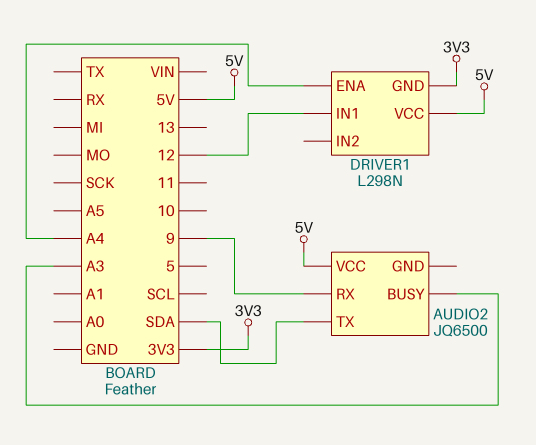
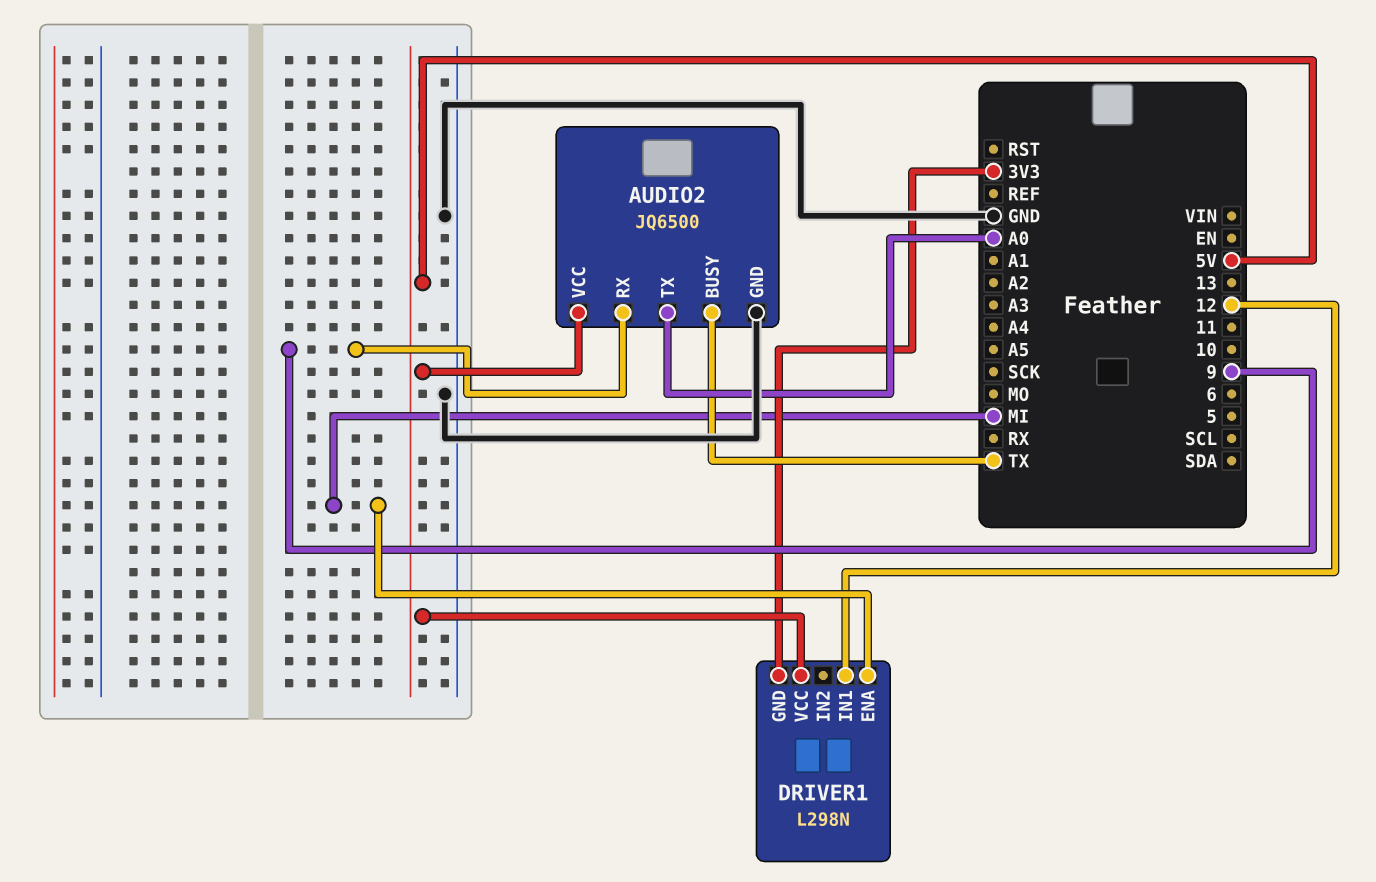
AUDIO2 pin BUSY: A3 -> TX
AUDIO2 pin GND: none -> GND
AUDIO2 pin TX: SDA -> A0
DRIVER1 pin ENA: A4 -> MI

